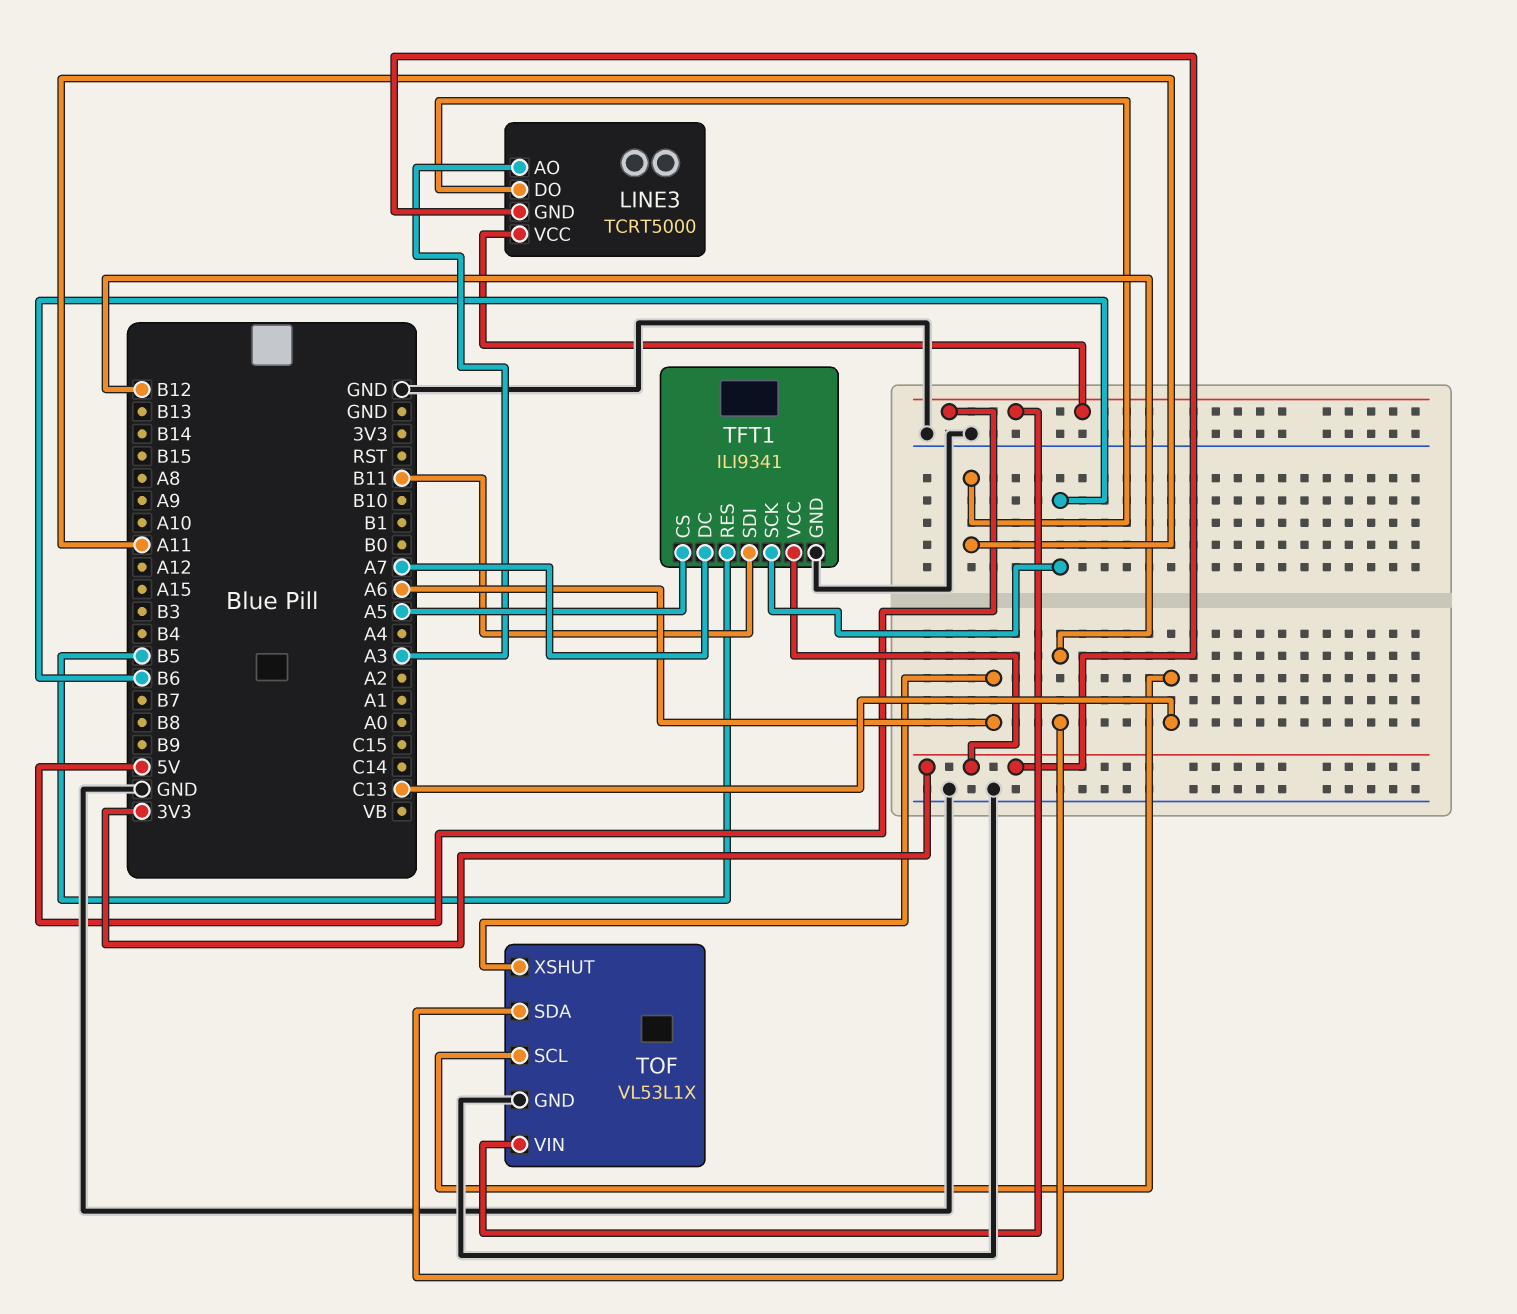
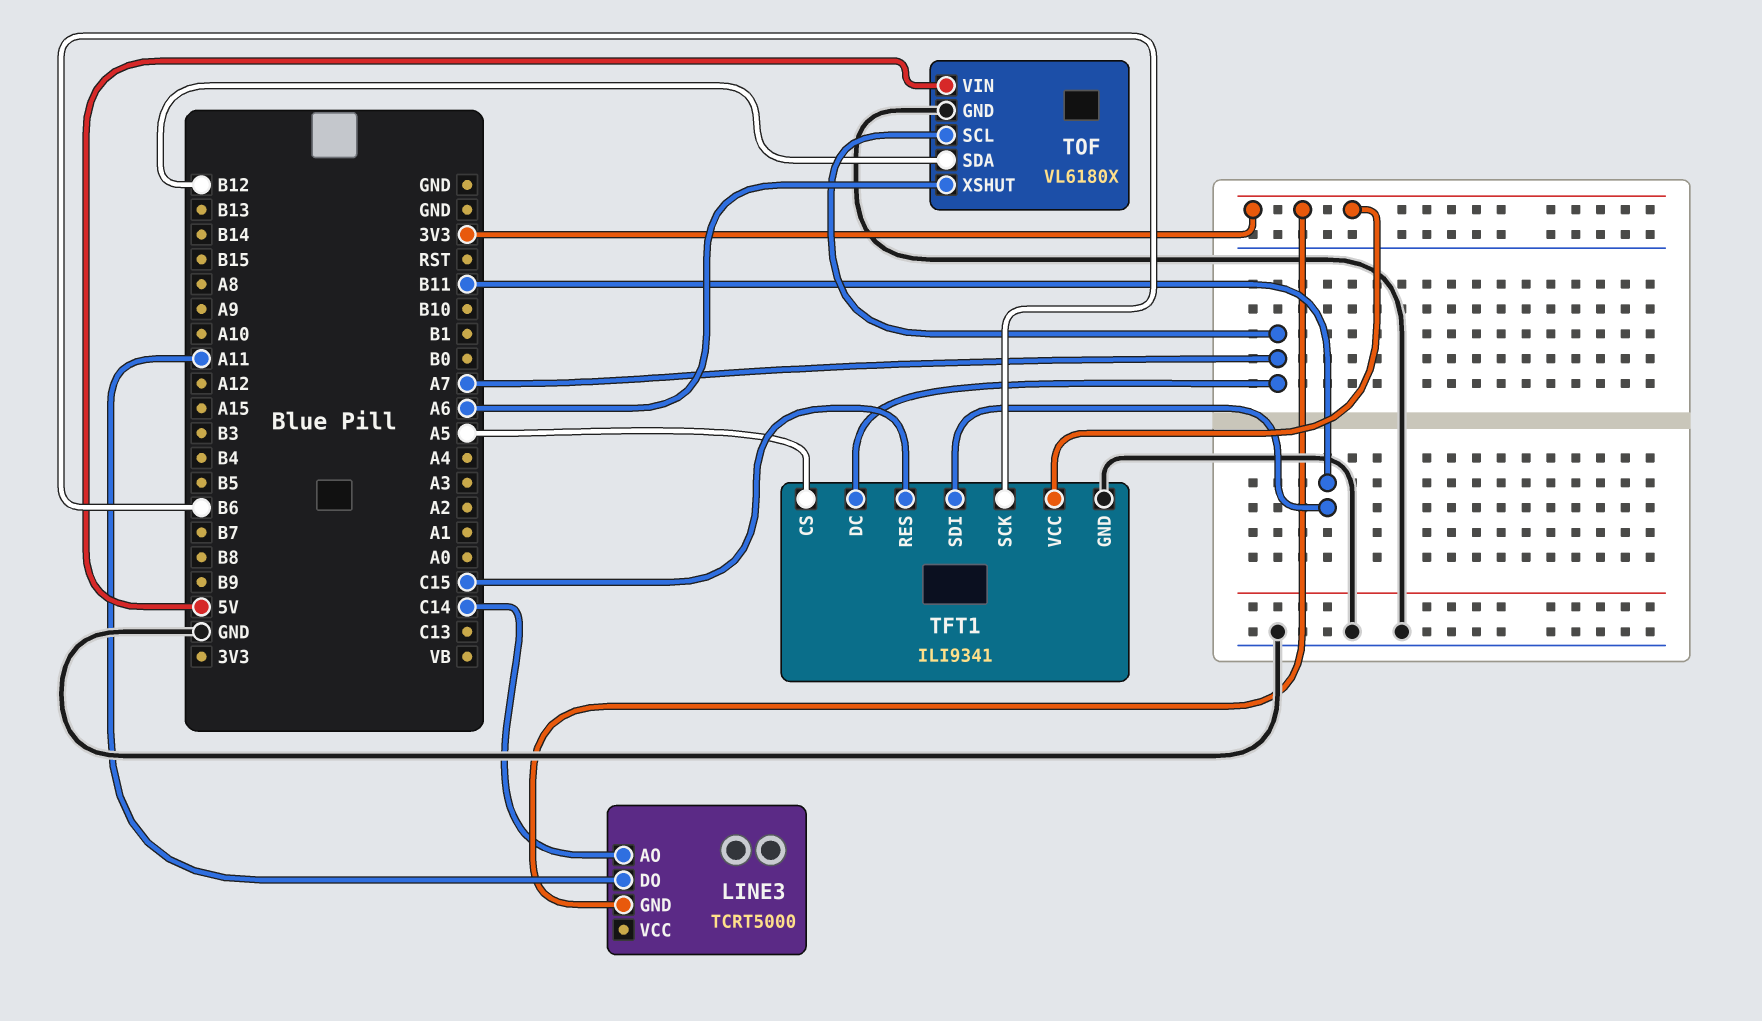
LINE3 pin AO: A3 -> C14
LINE3 pin VCC: 5V -> none
TFT1 pin RES: B5 -> C15
TOF: VL53L1X -> VL6180X
TOF pin SCL: C13 -> A7

